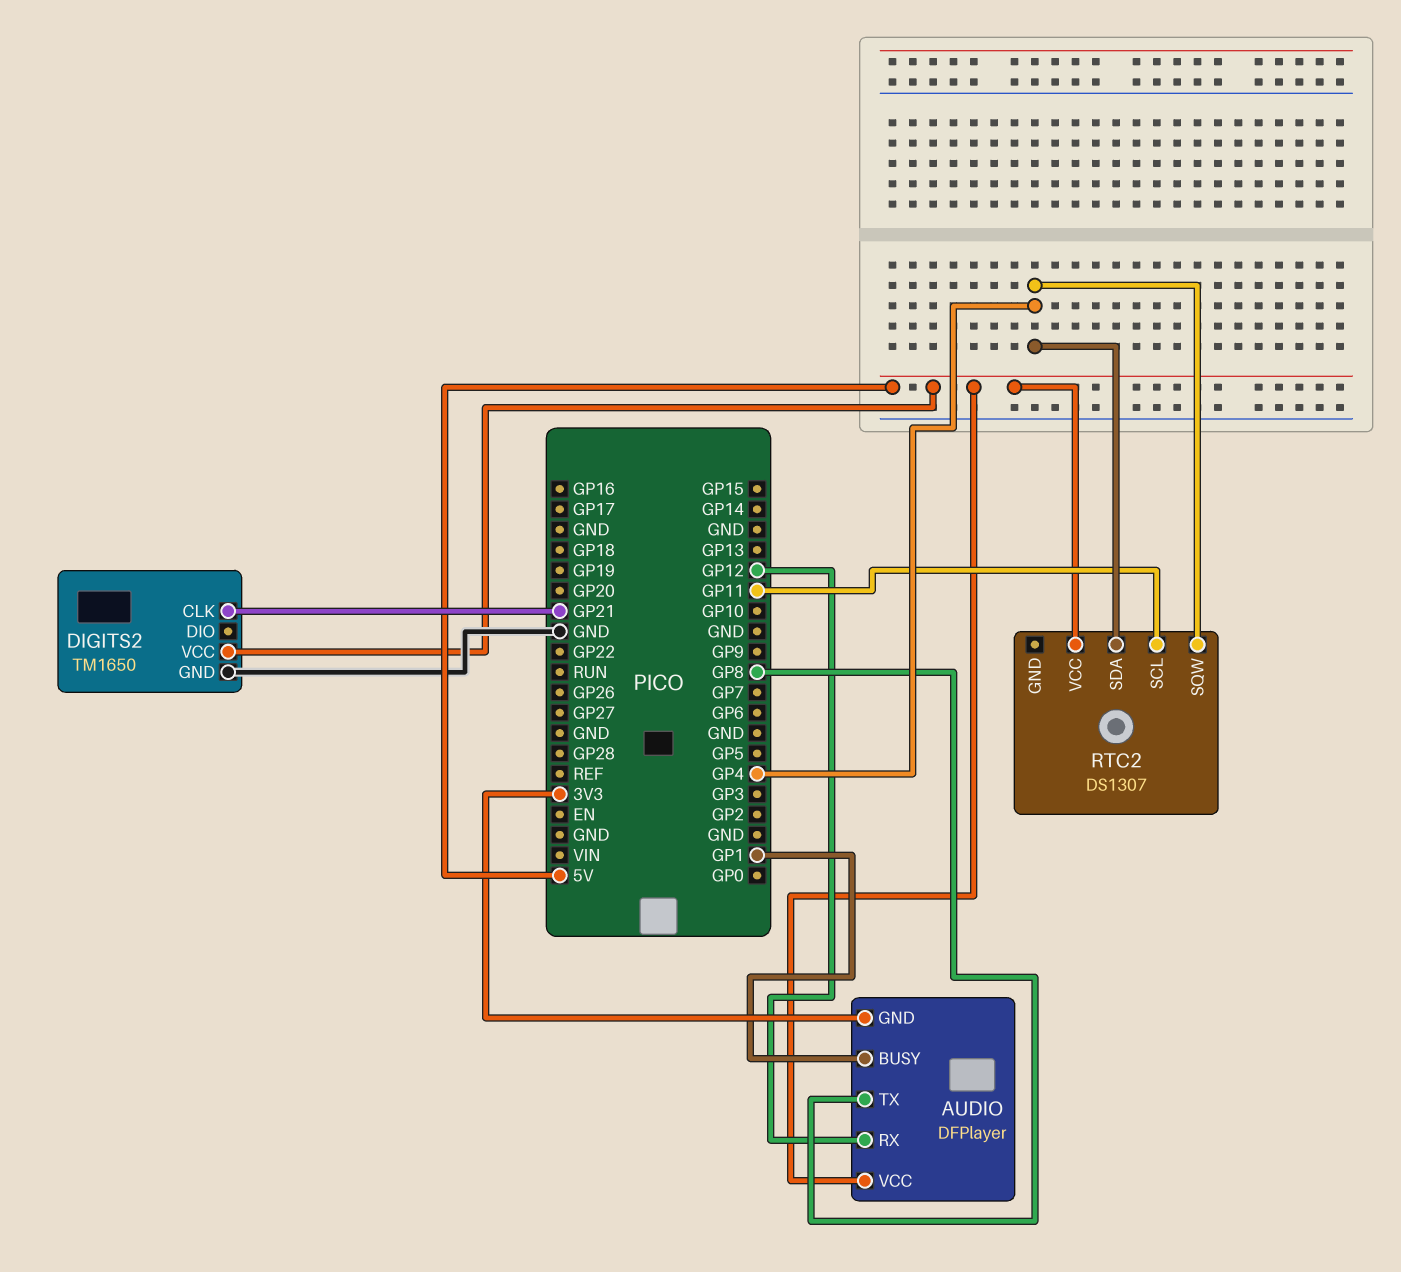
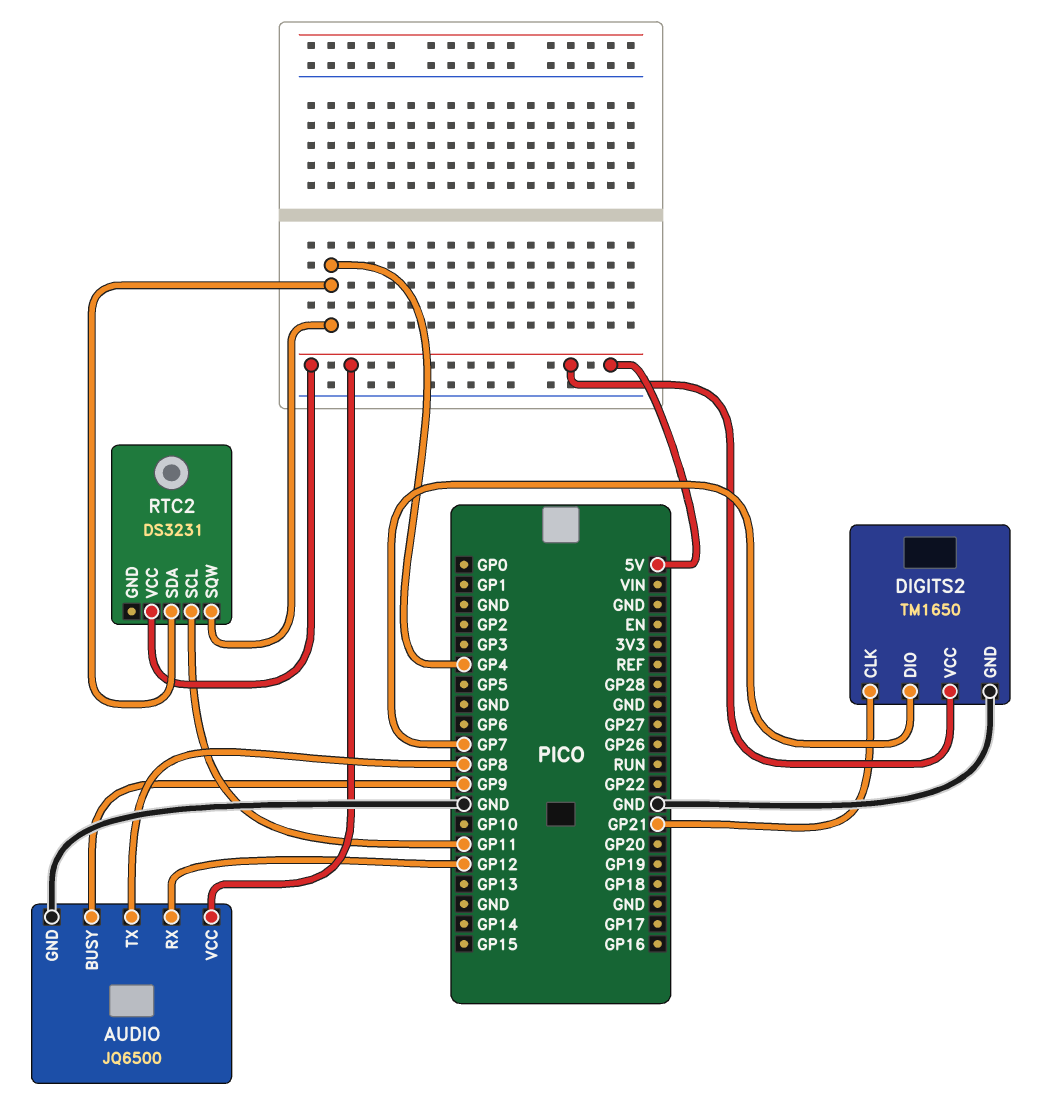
AUDIO: DFPlayer -> JQ6500
AUDIO pin BUSY: GP1 -> GP9
AUDIO pin GND: 3V3 -> GND
DIGITS2 pin DIO: none -> GP7
RTC2: DS1307 -> DS3231

